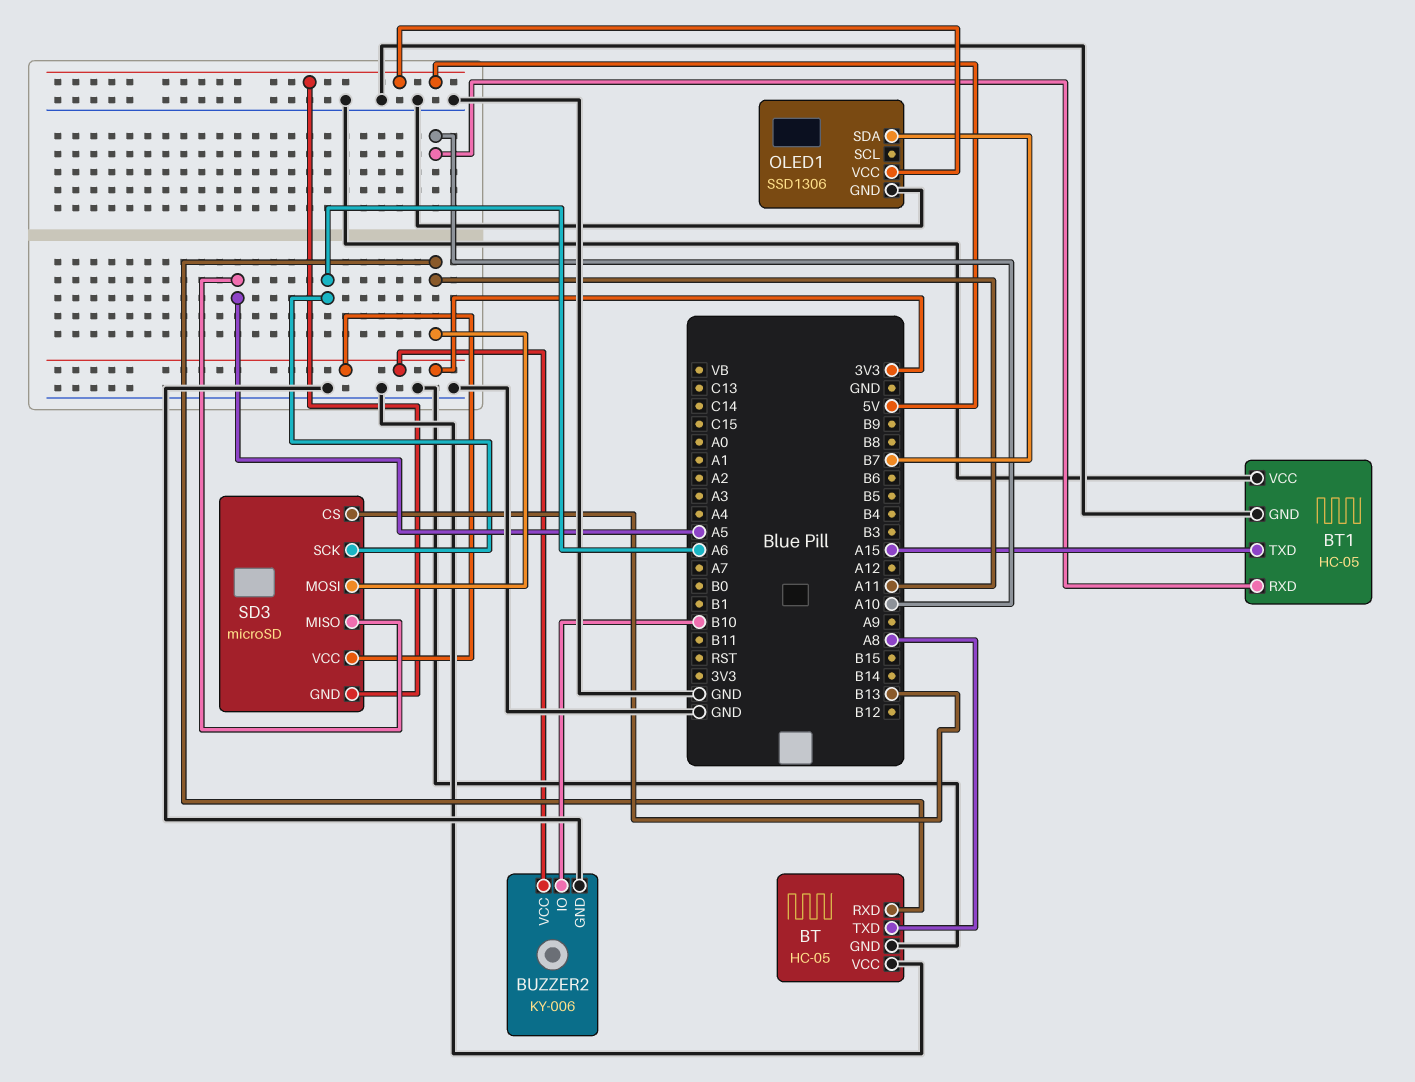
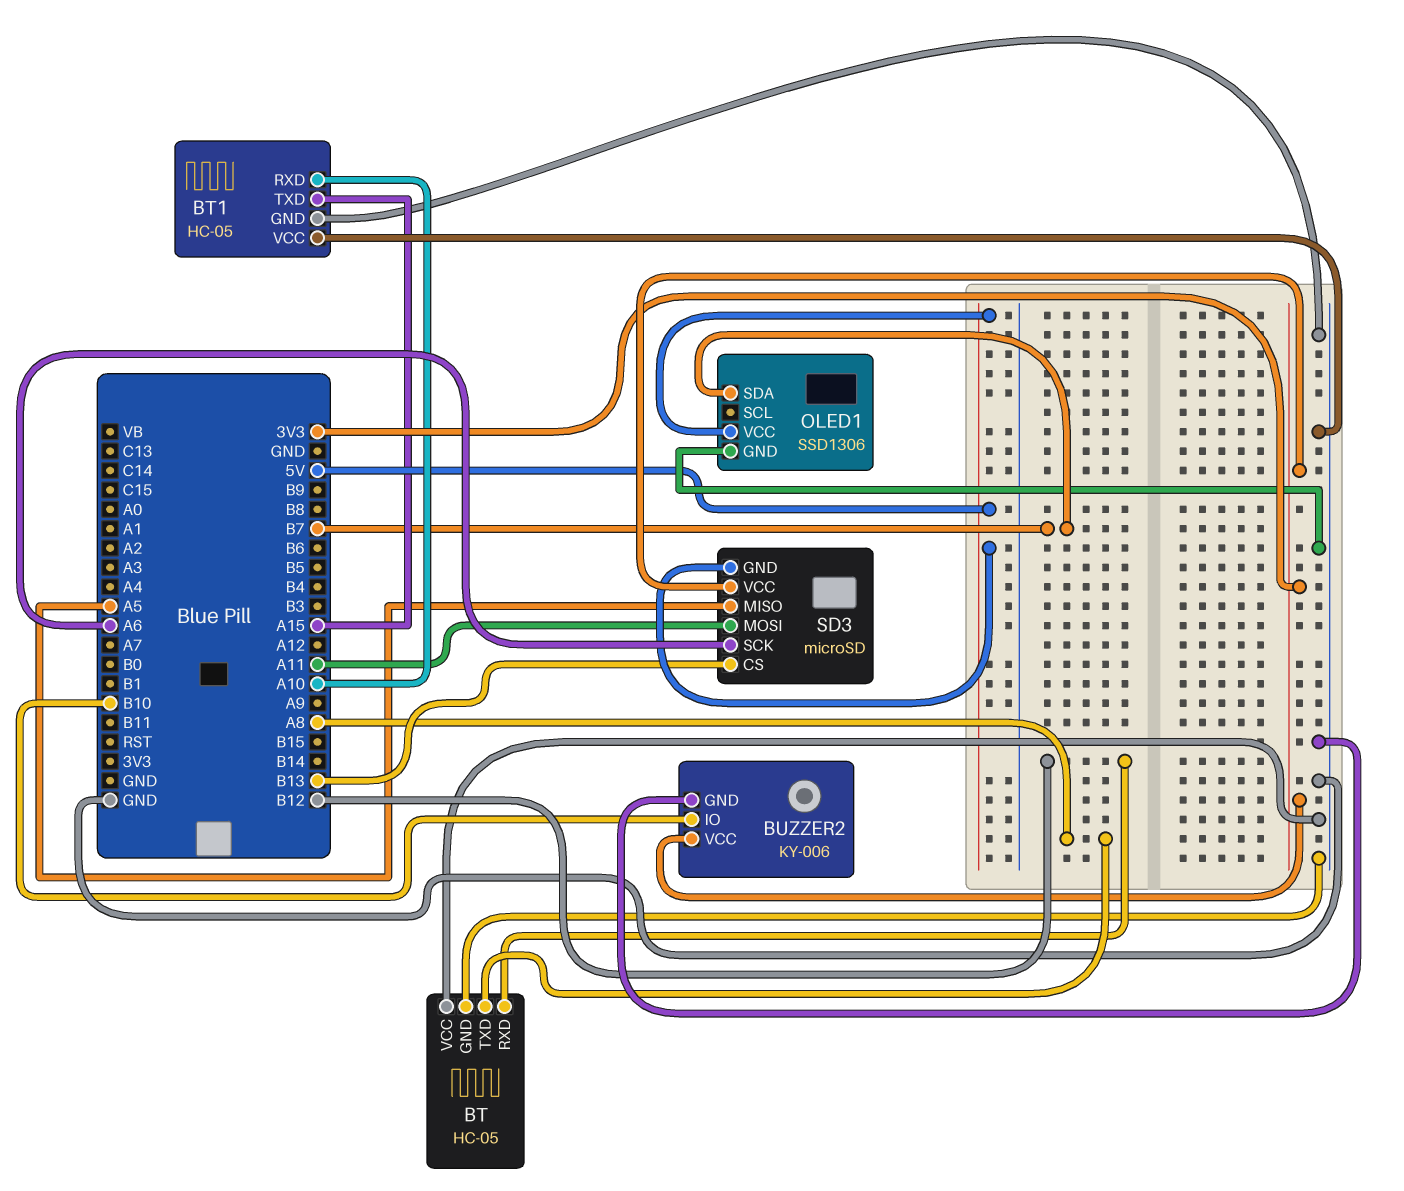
BT pin RXD: A11 -> B12

